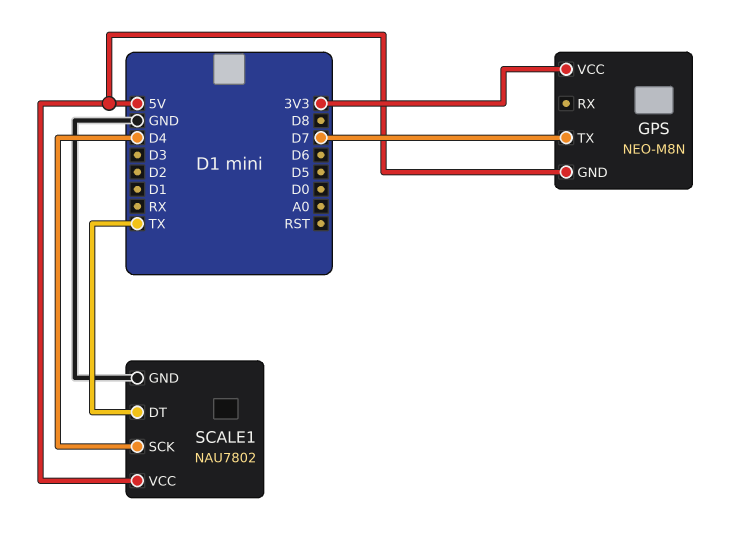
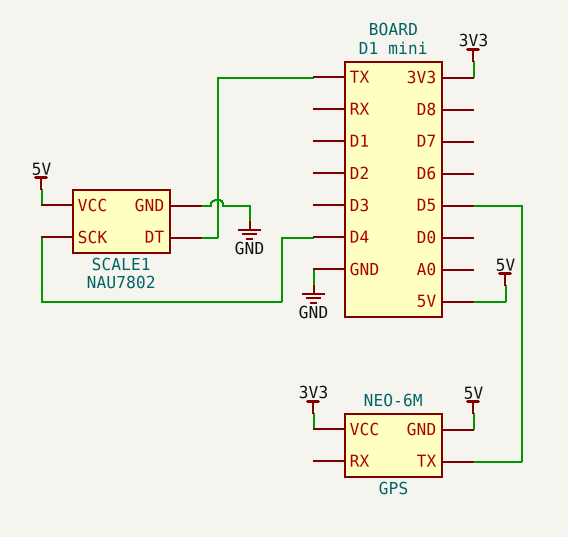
GPS: NEO-M8N -> NEO-6M
GPS pin TX: D7 -> D5

